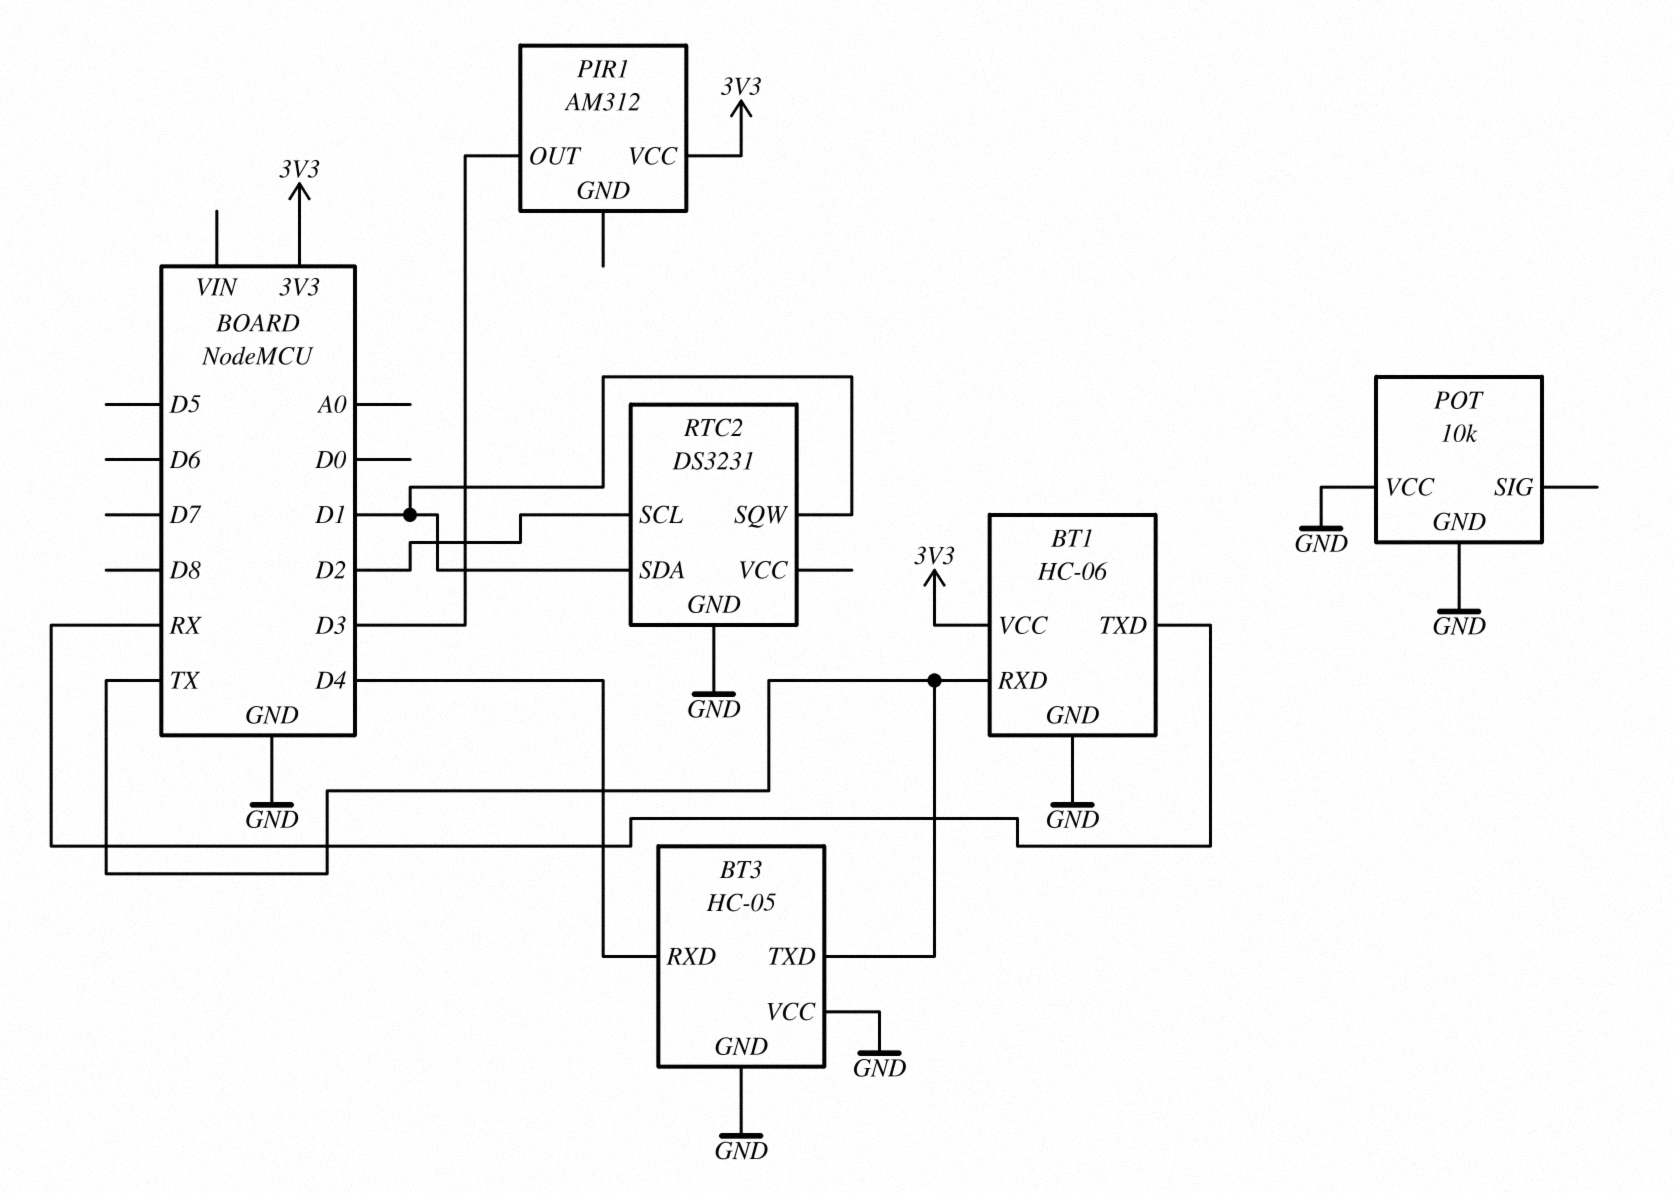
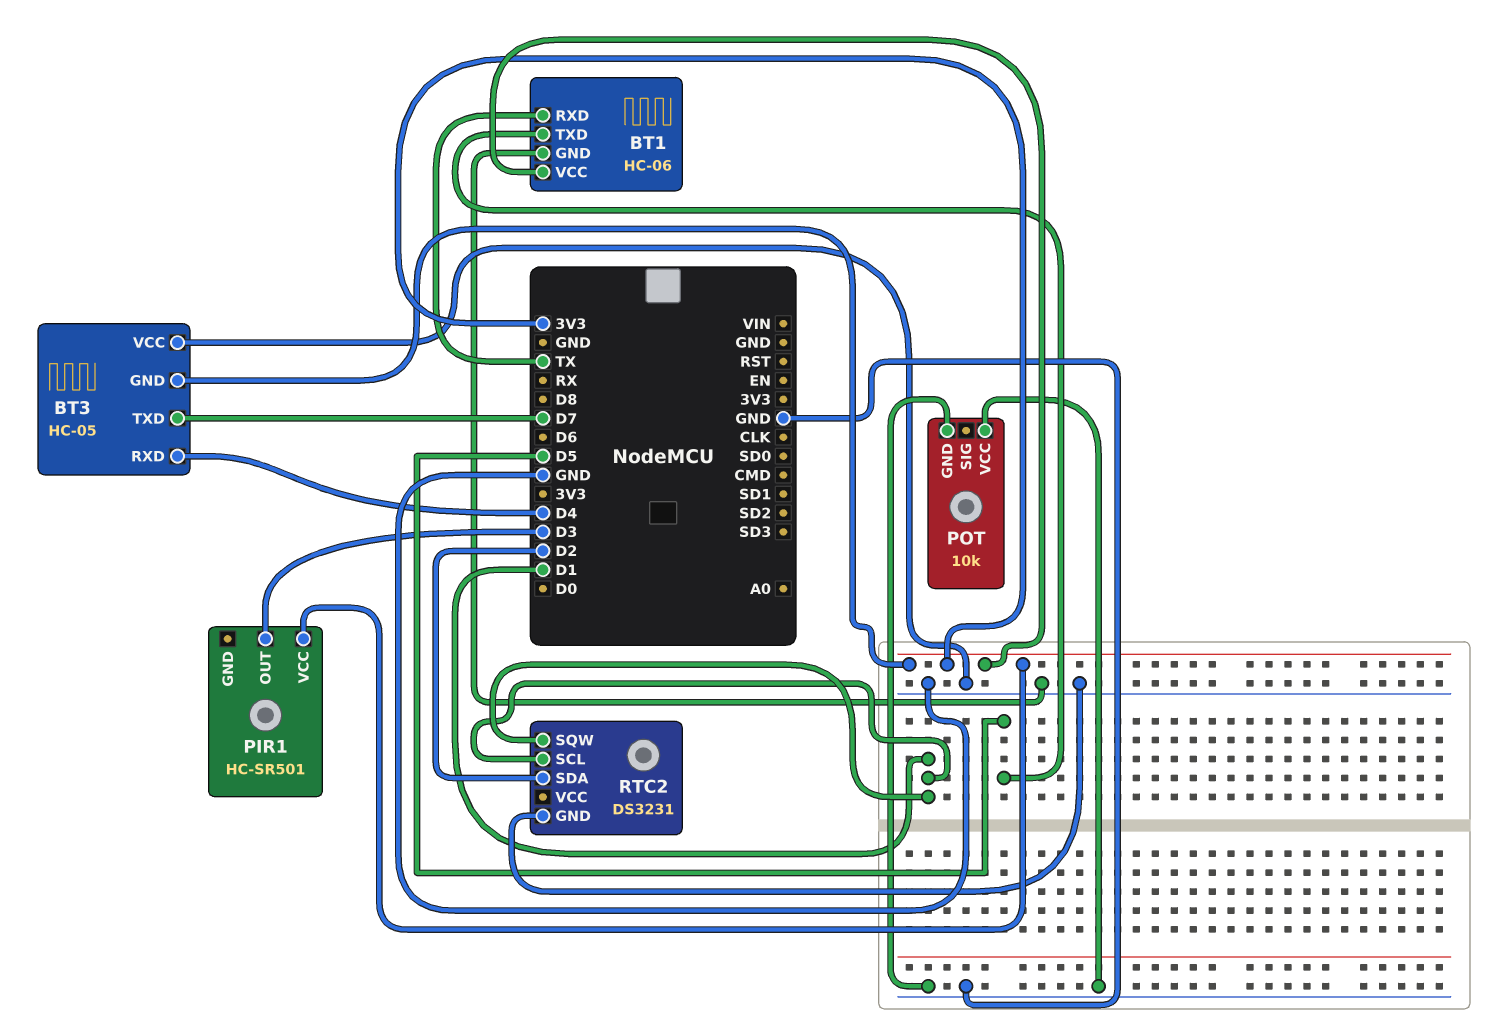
BT1 pin TXD: RX -> D5
BT3 pin GND: GND -> 3V3
BT3 pin TXD: TX -> D7
PIR1: AM312 -> HC-SR501
RTC2 pin SCL: D2 -> D1
RTC2 pin SDA: D1 -> D2

